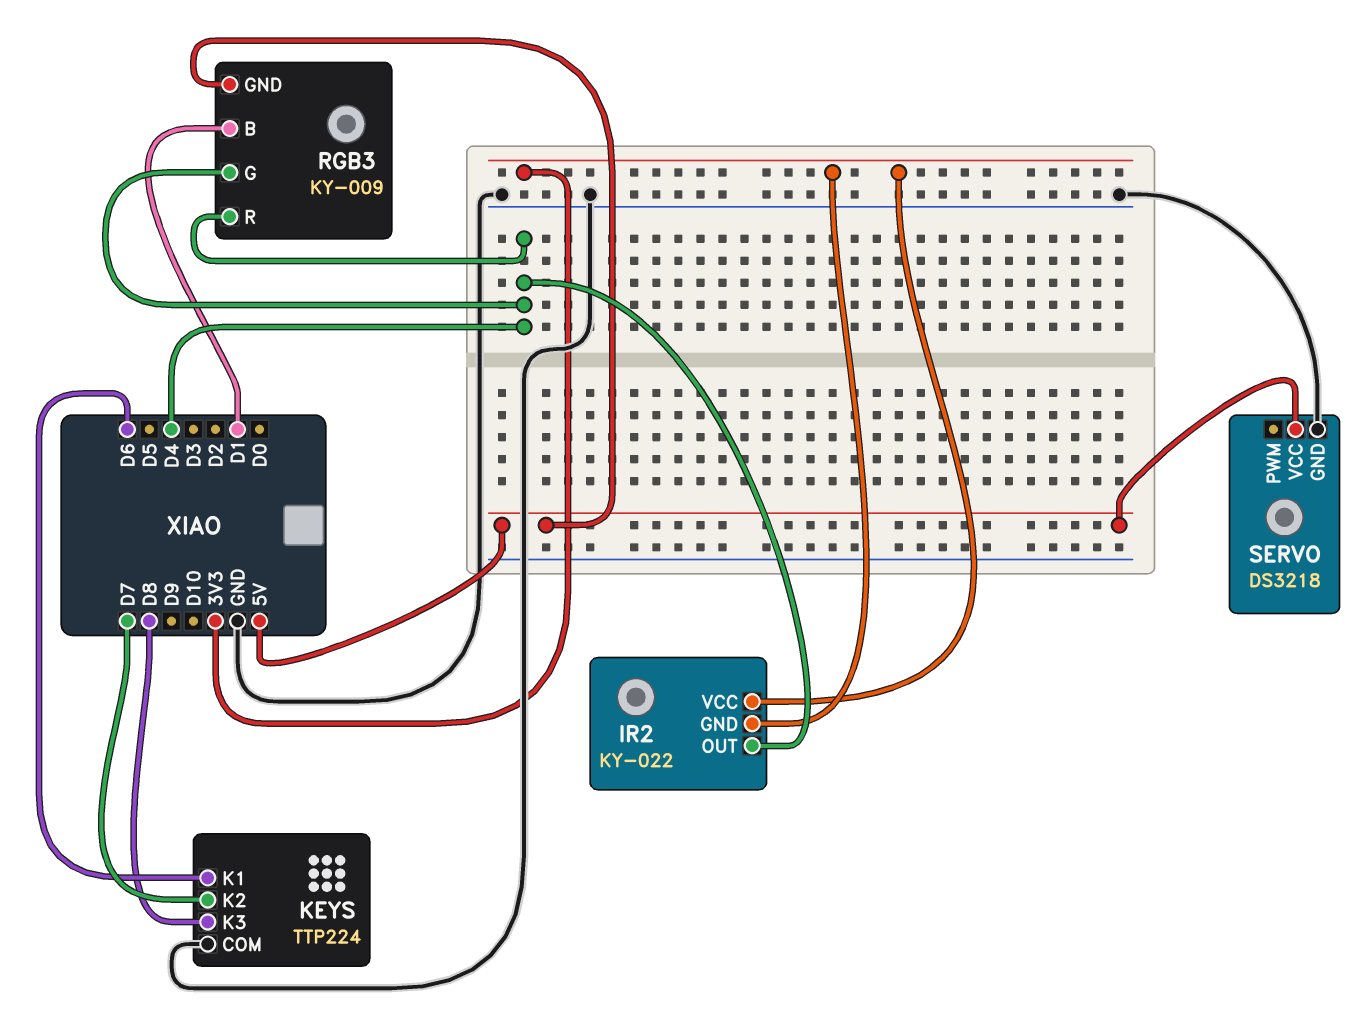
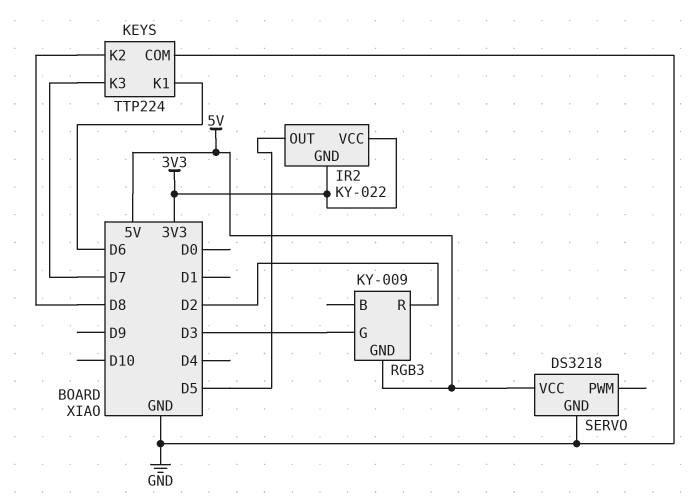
IR2 pin OUT: D4 -> D5
KEYS pin K2: D7 -> D8
KEYS pin K3: D8 -> D7
RGB3 pin B: D1 -> none
RGB3 pin G: D4 -> D3
RGB3 pin R: D4 -> D2

